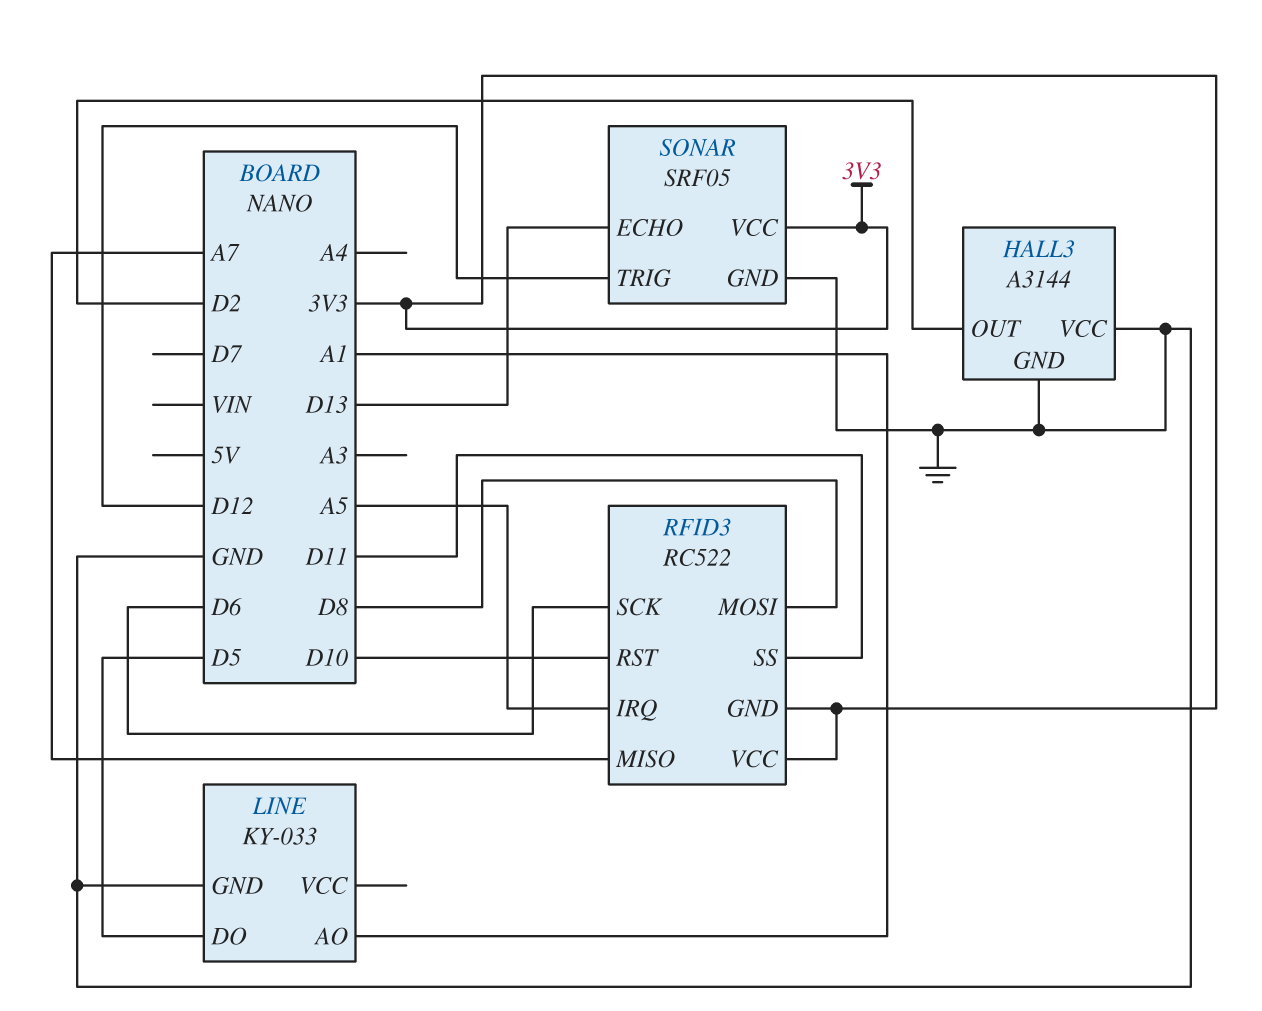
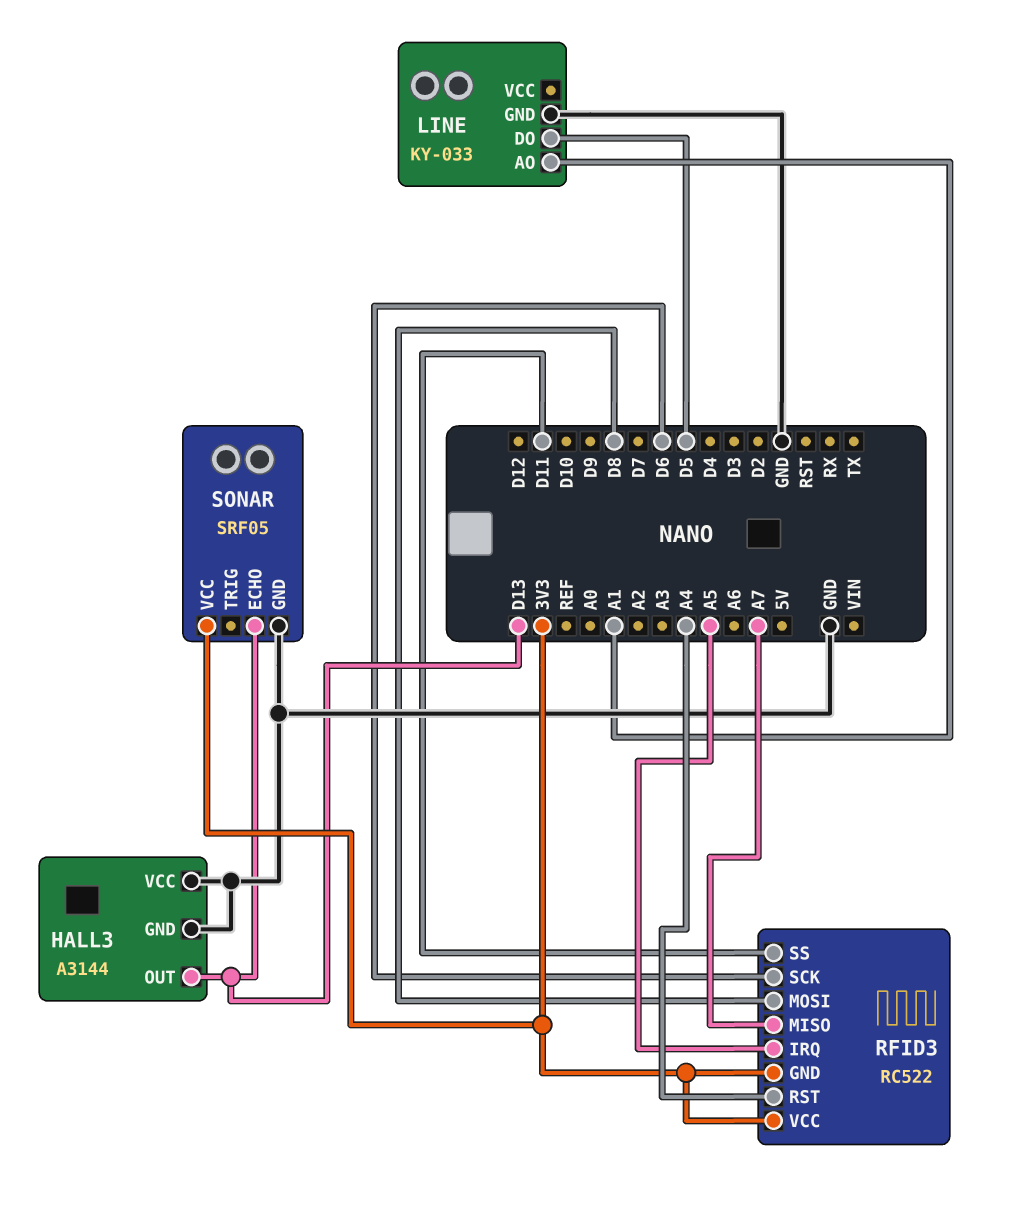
HALL3 pin OUT: D2 -> D13
RFID3 pin RST: D10 -> A4
SONAR pin TRIG: D12 -> none

